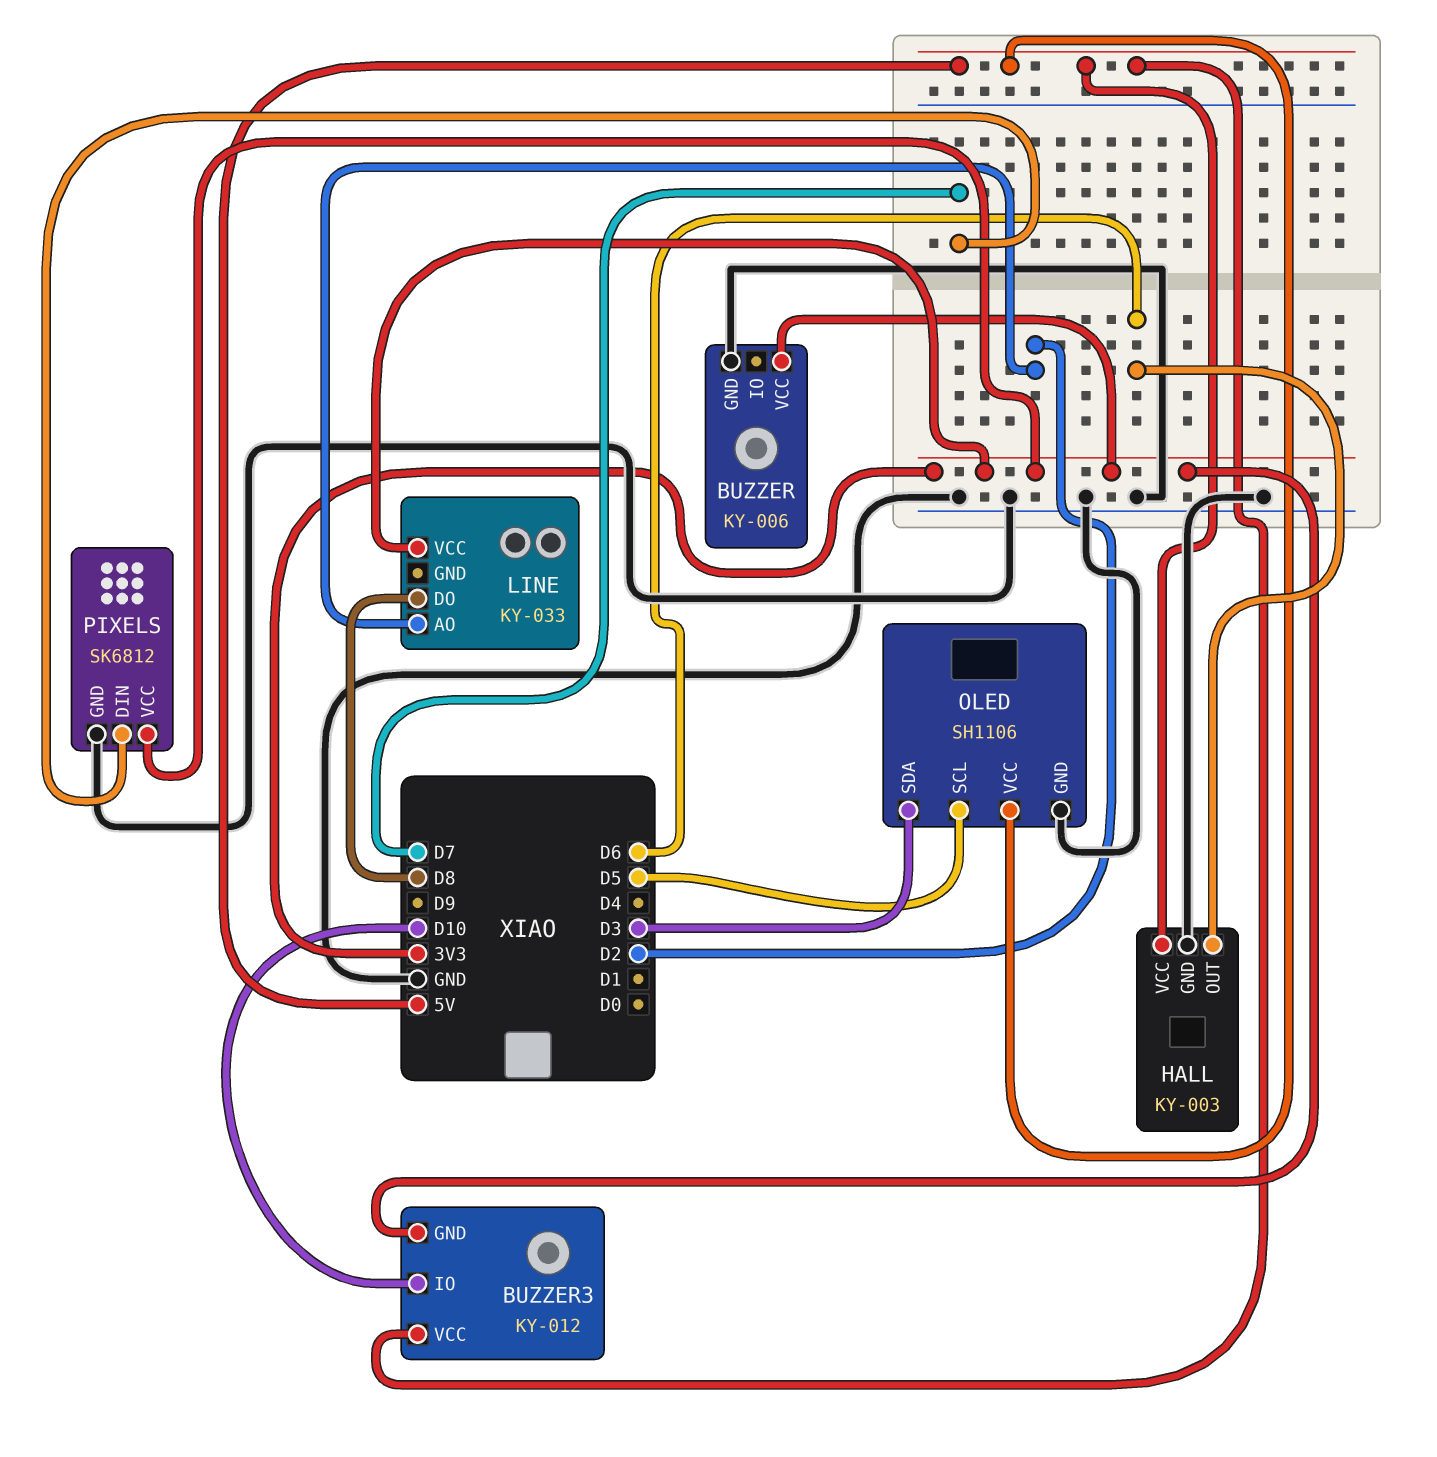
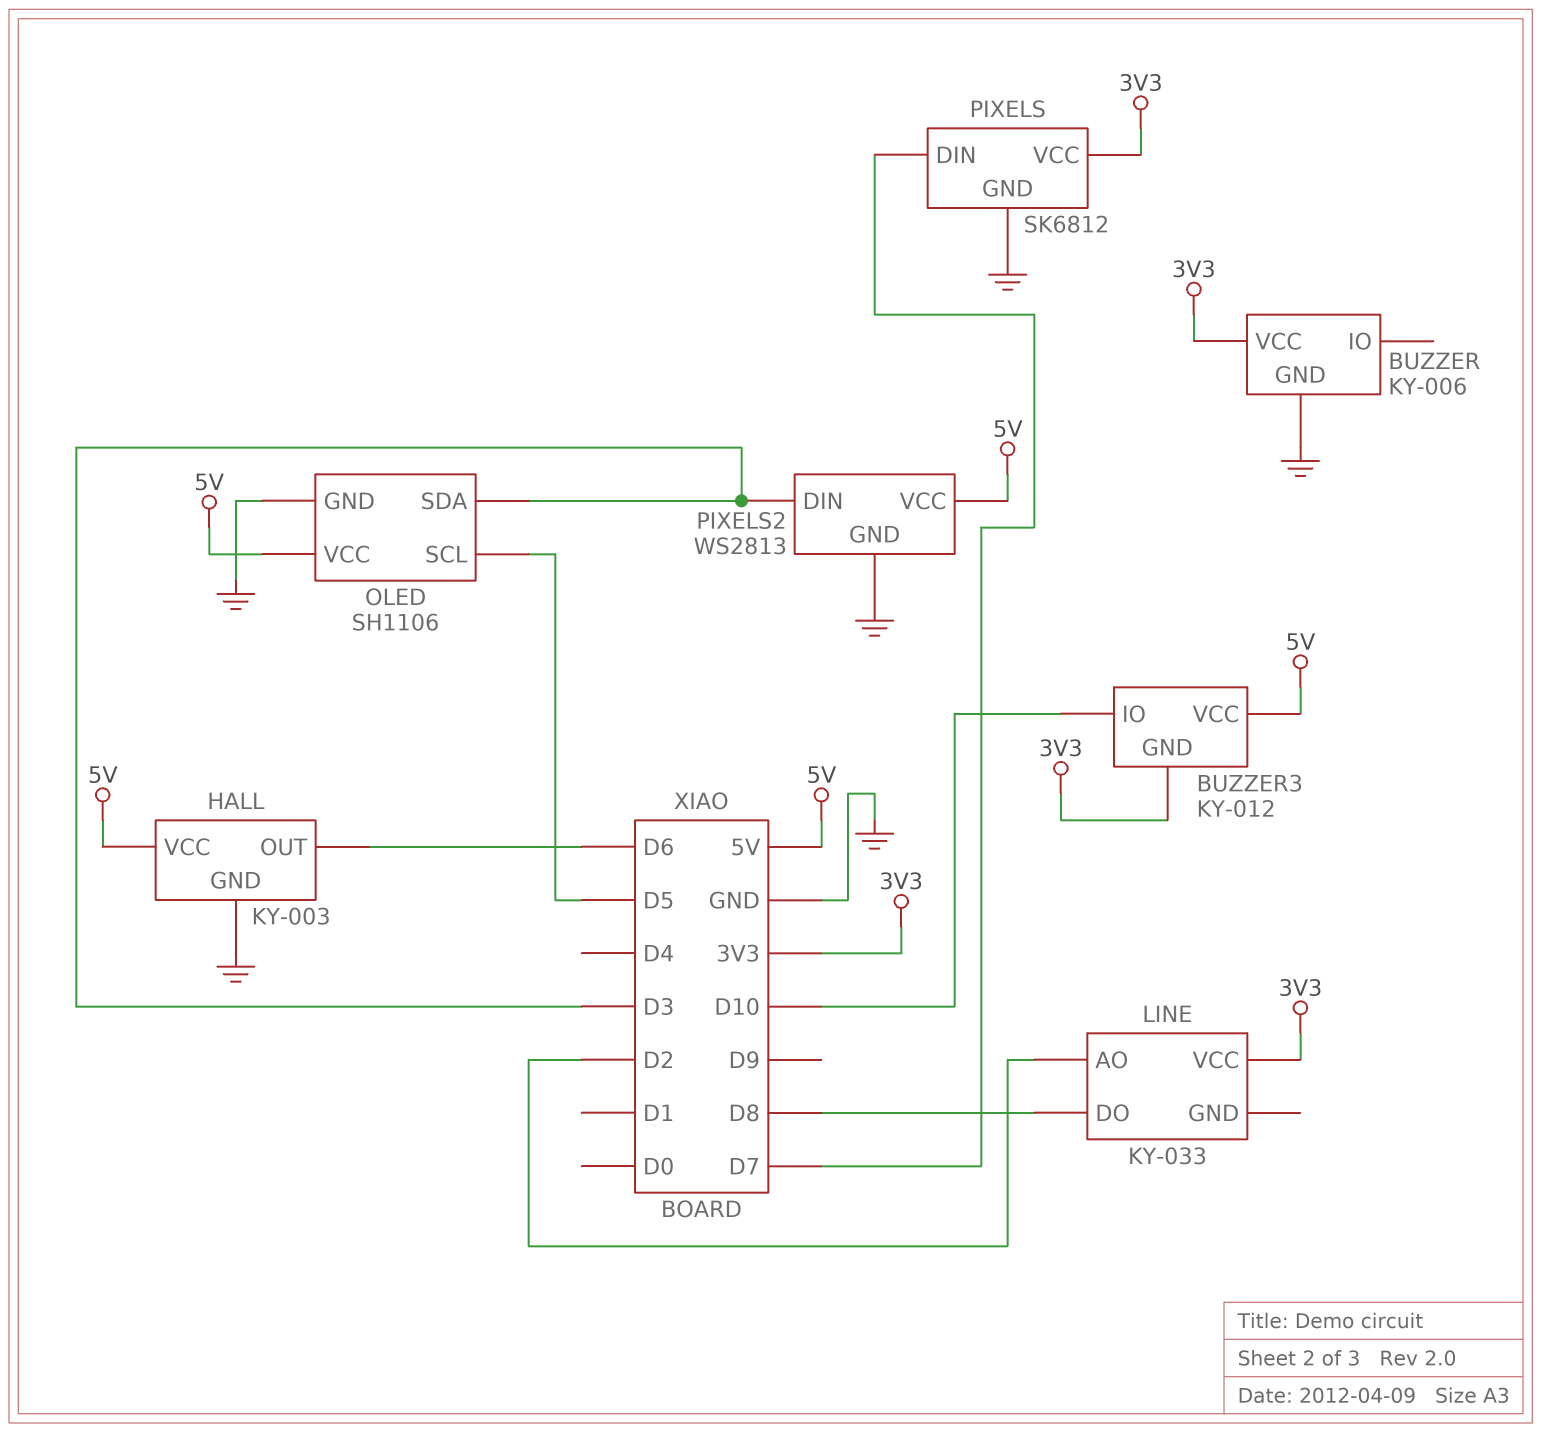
PIXELS2: none -> WS2813
PIXELS2 pin DIN: none -> D3
PIXELS2 pin GND: none -> GND
PIXELS2 pin VCC: none -> 5V

